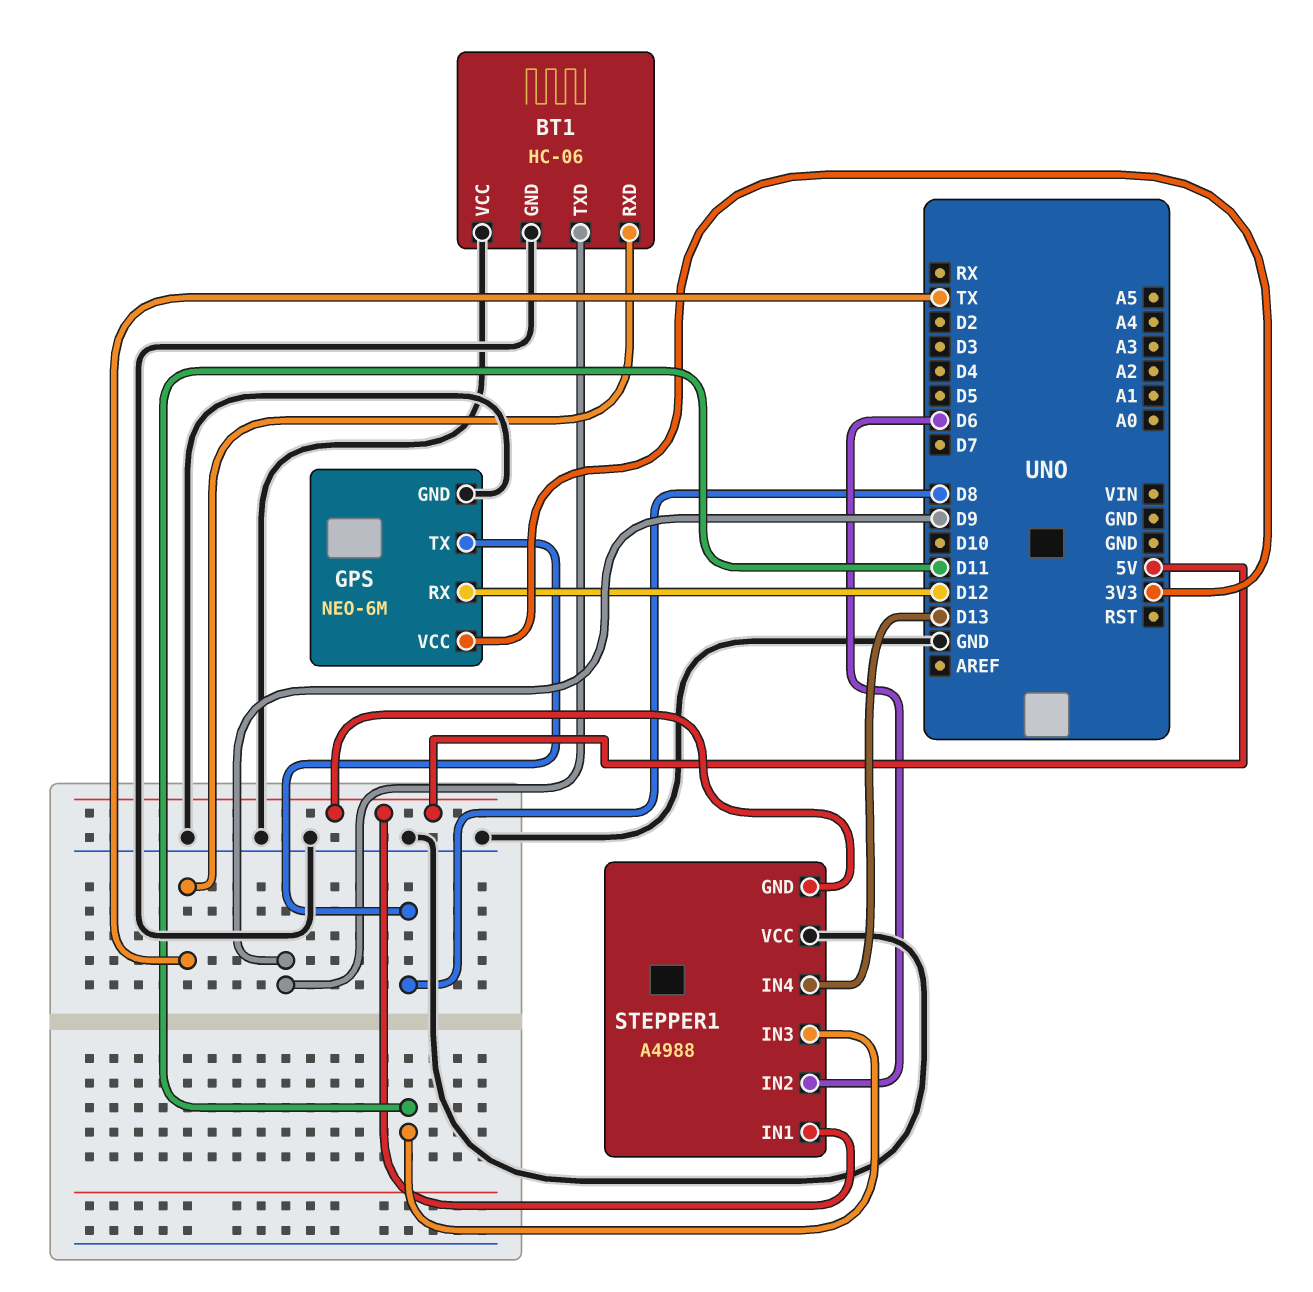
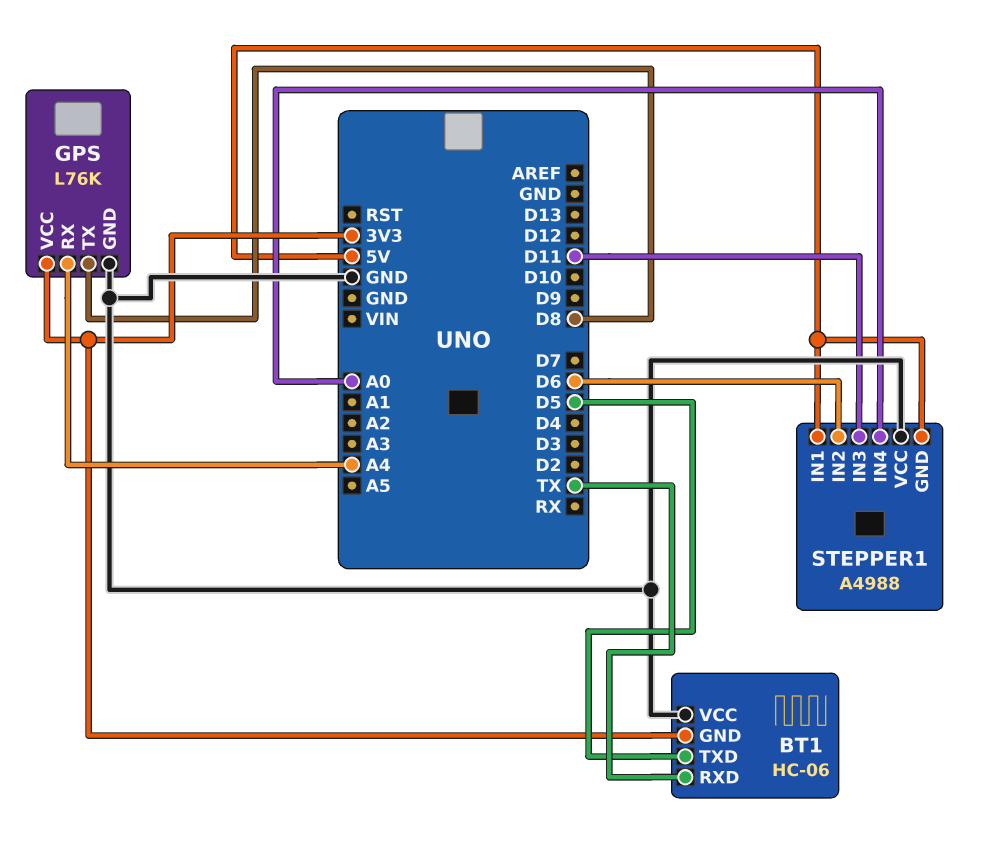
BT1 pin GND: GND -> 3V3
BT1 pin TXD: D9 -> D5
GPS: NEO-6M -> L76K
GPS pin RX: D12 -> A4
STEPPER1 pin IN4: D13 -> A0

